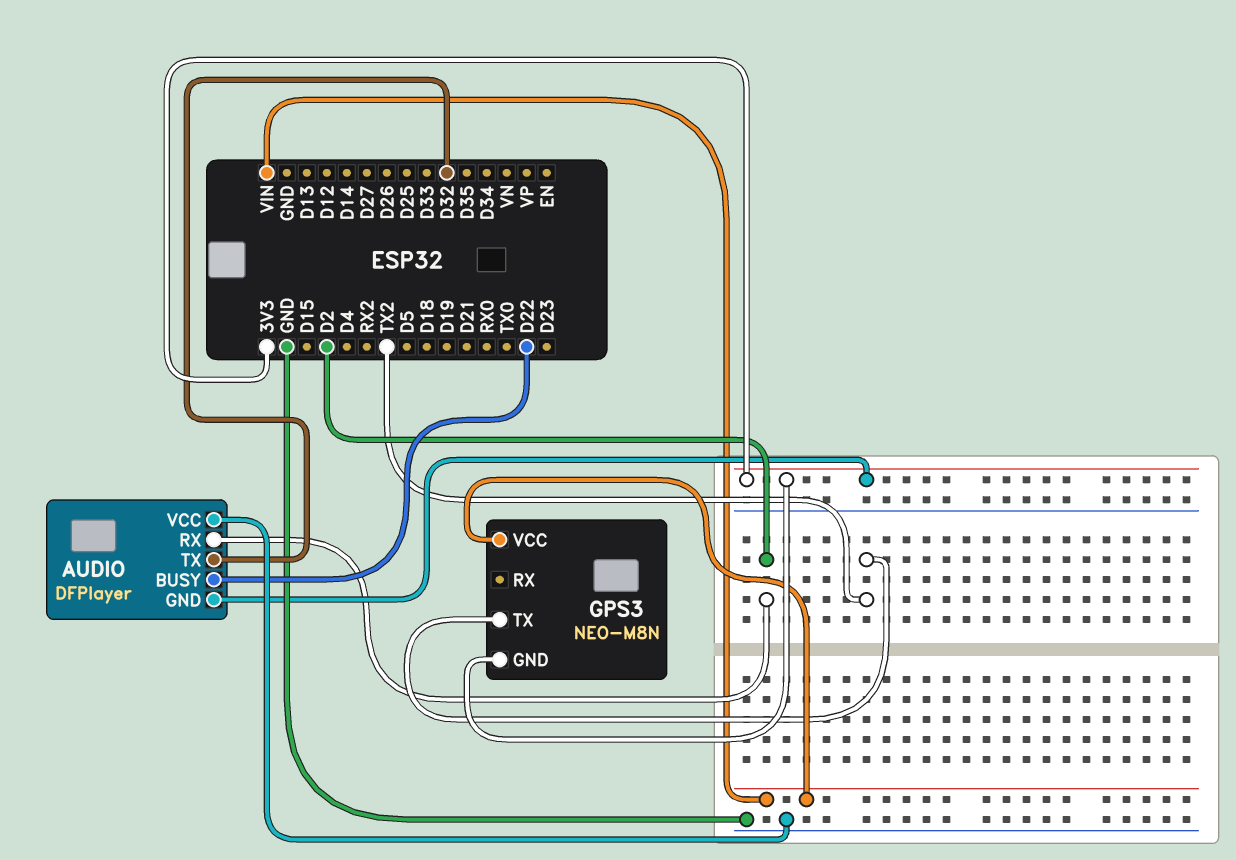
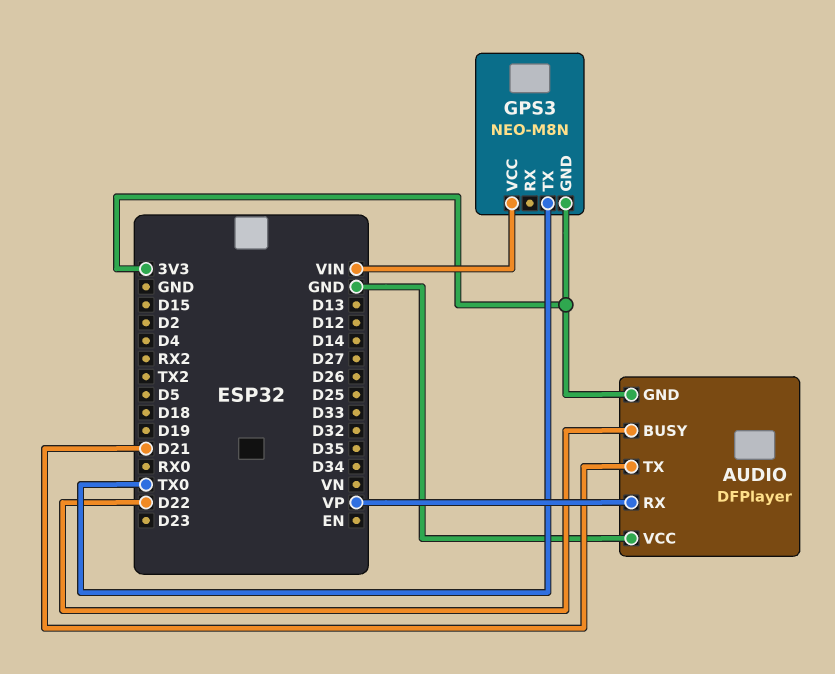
AUDIO pin RX: D2 -> VP
AUDIO pin TX: D32 -> D21
GPS3 pin TX: TX2 -> TX0

